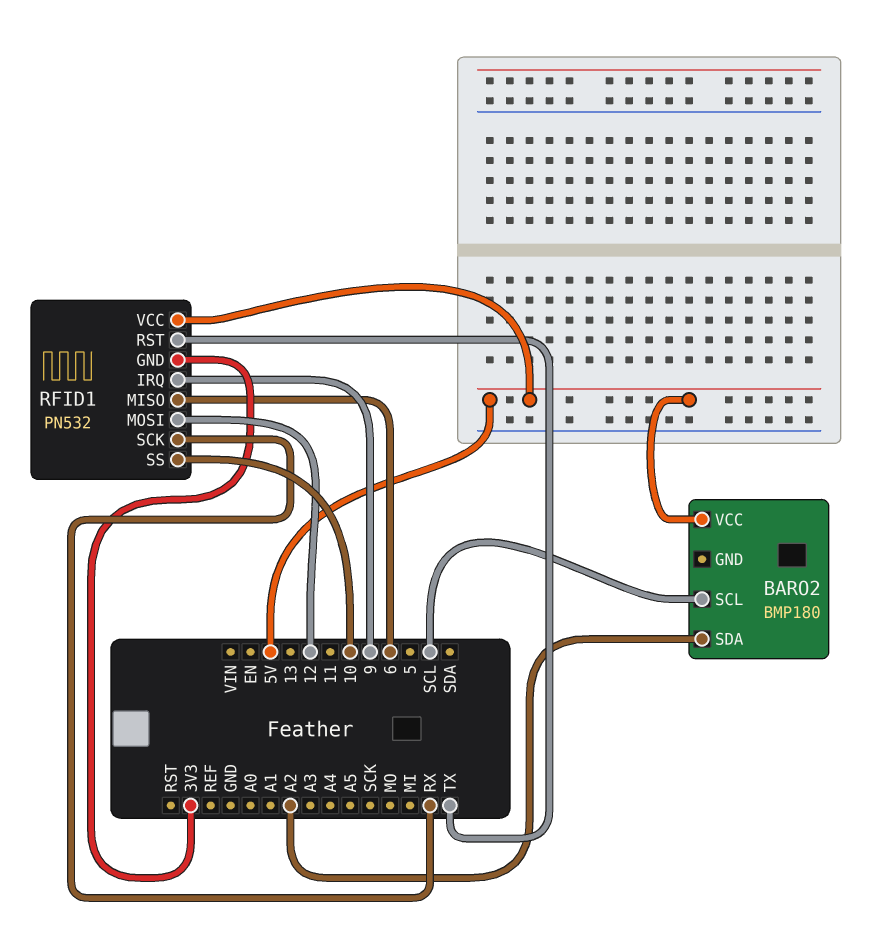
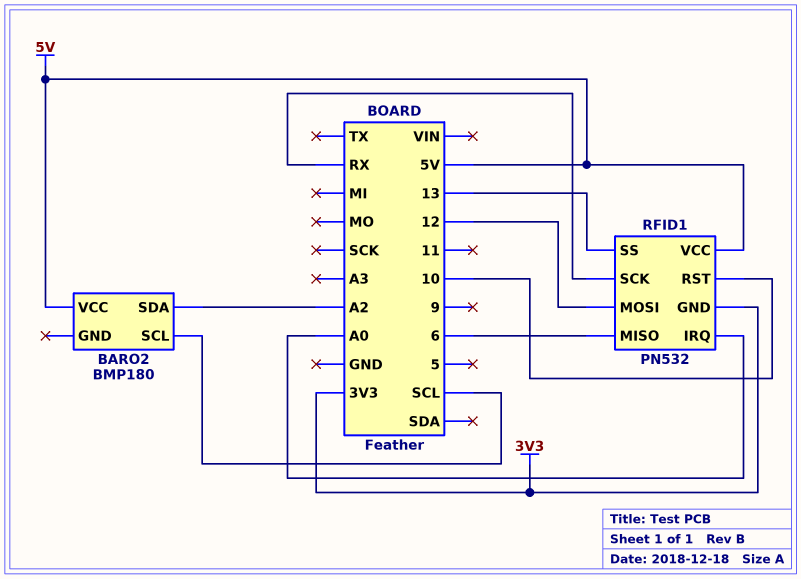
RFID1 pin IRQ: 9 -> A0
RFID1 pin RST: TX -> 10
RFID1 pin SS: 10 -> 13

